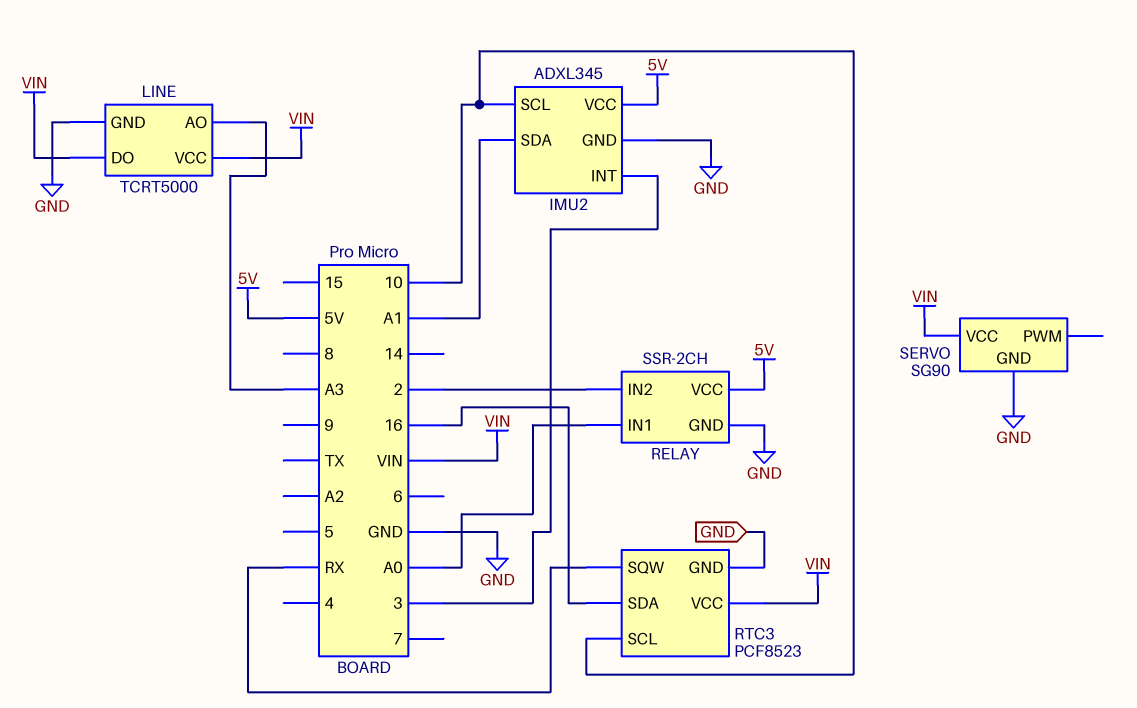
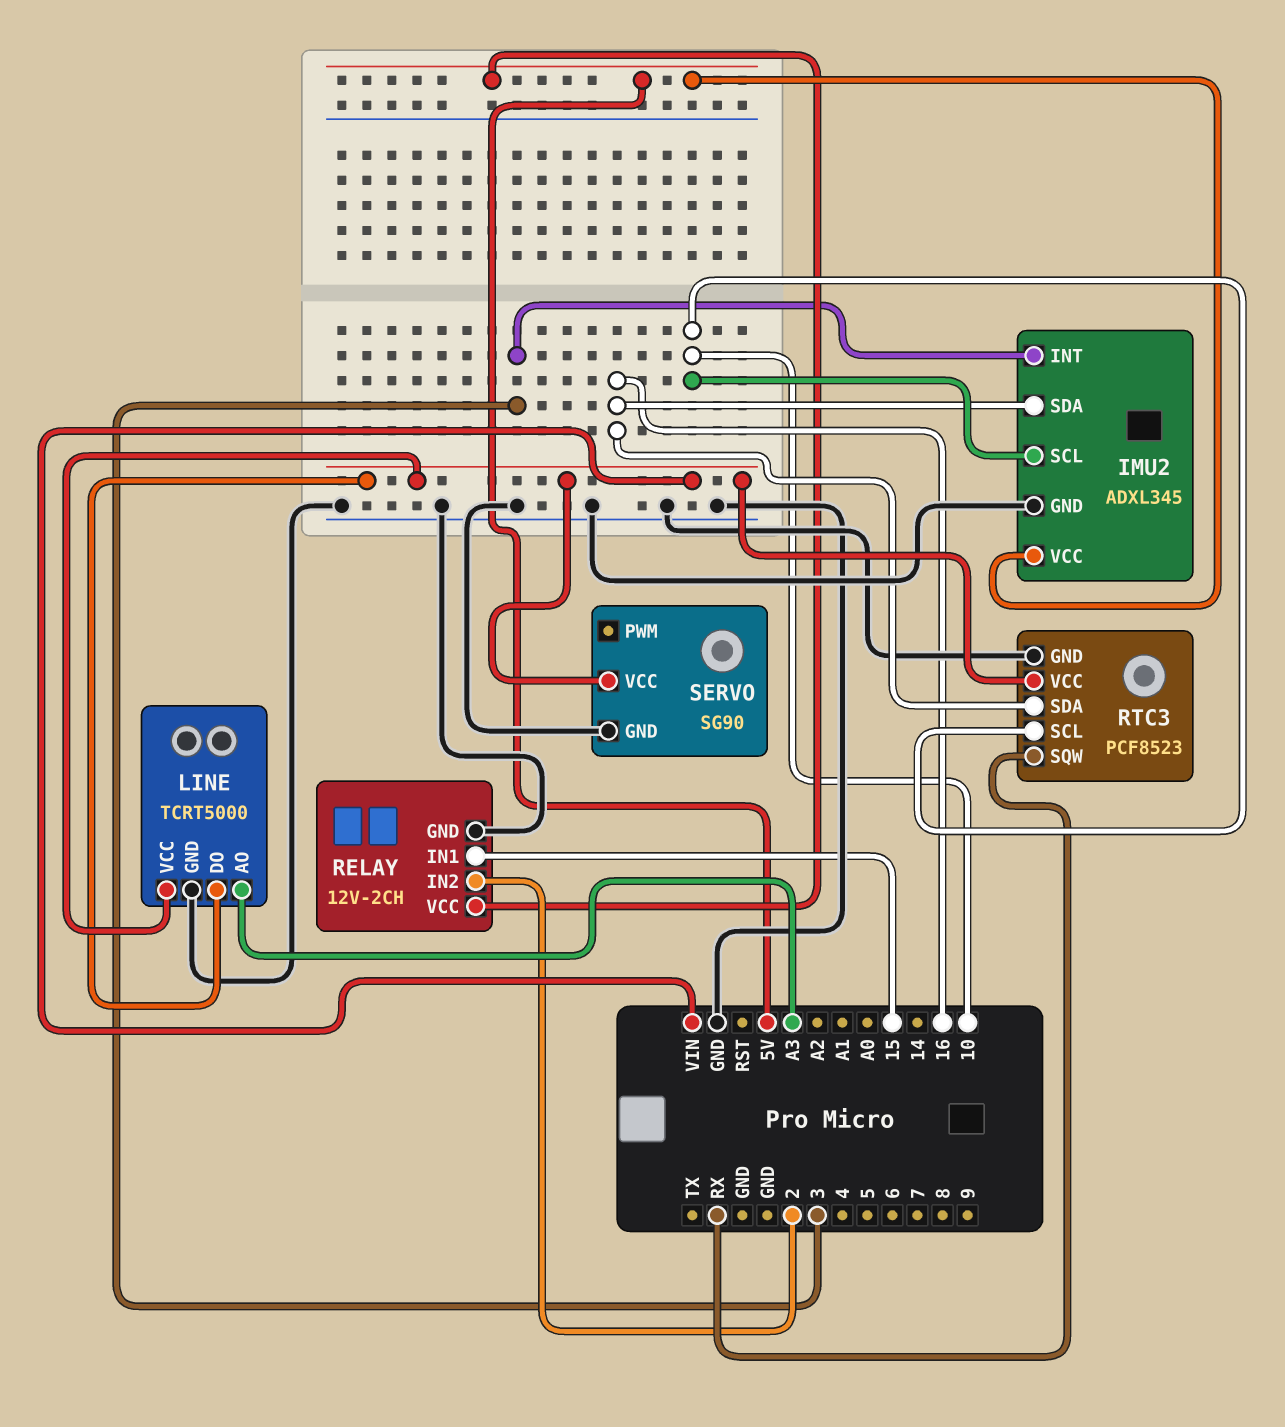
IMU2 pin SDA: A1 -> 16
RELAY: SSR-2CH -> 12V-2CH
RELAY pin IN1: A0 -> 15

